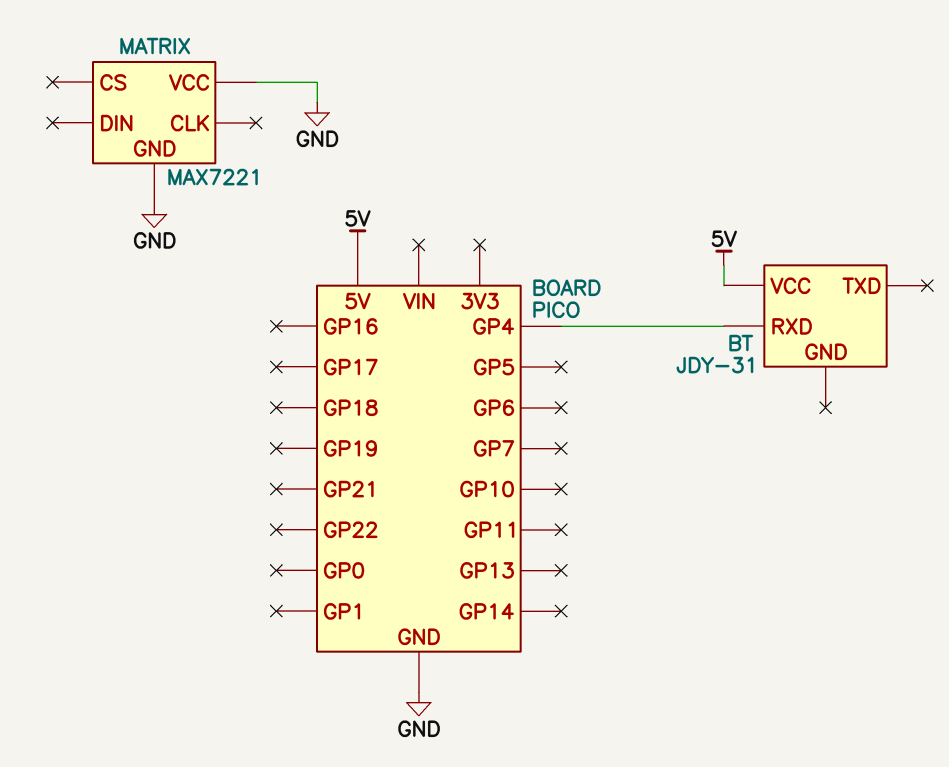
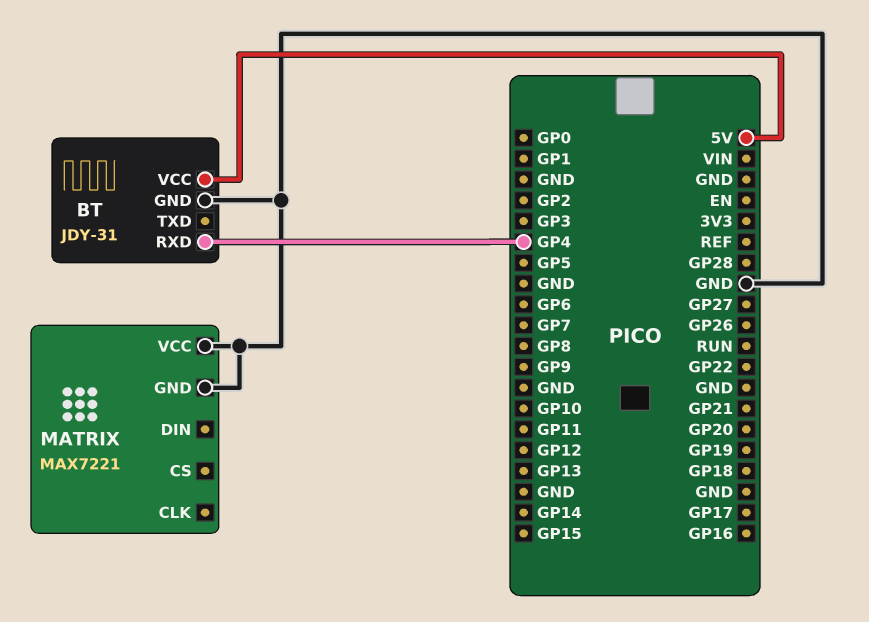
BT pin GND: none -> GND

